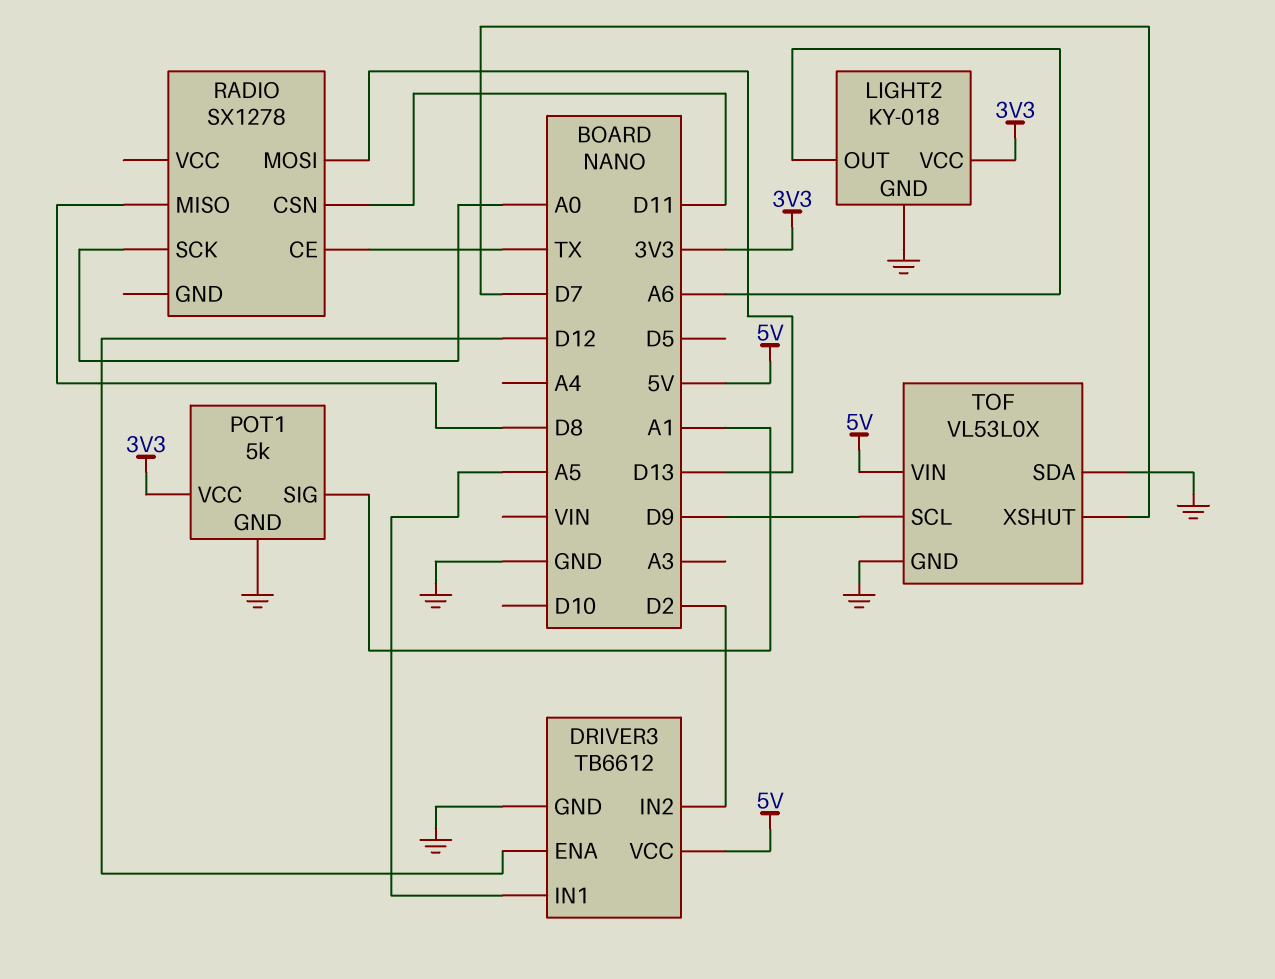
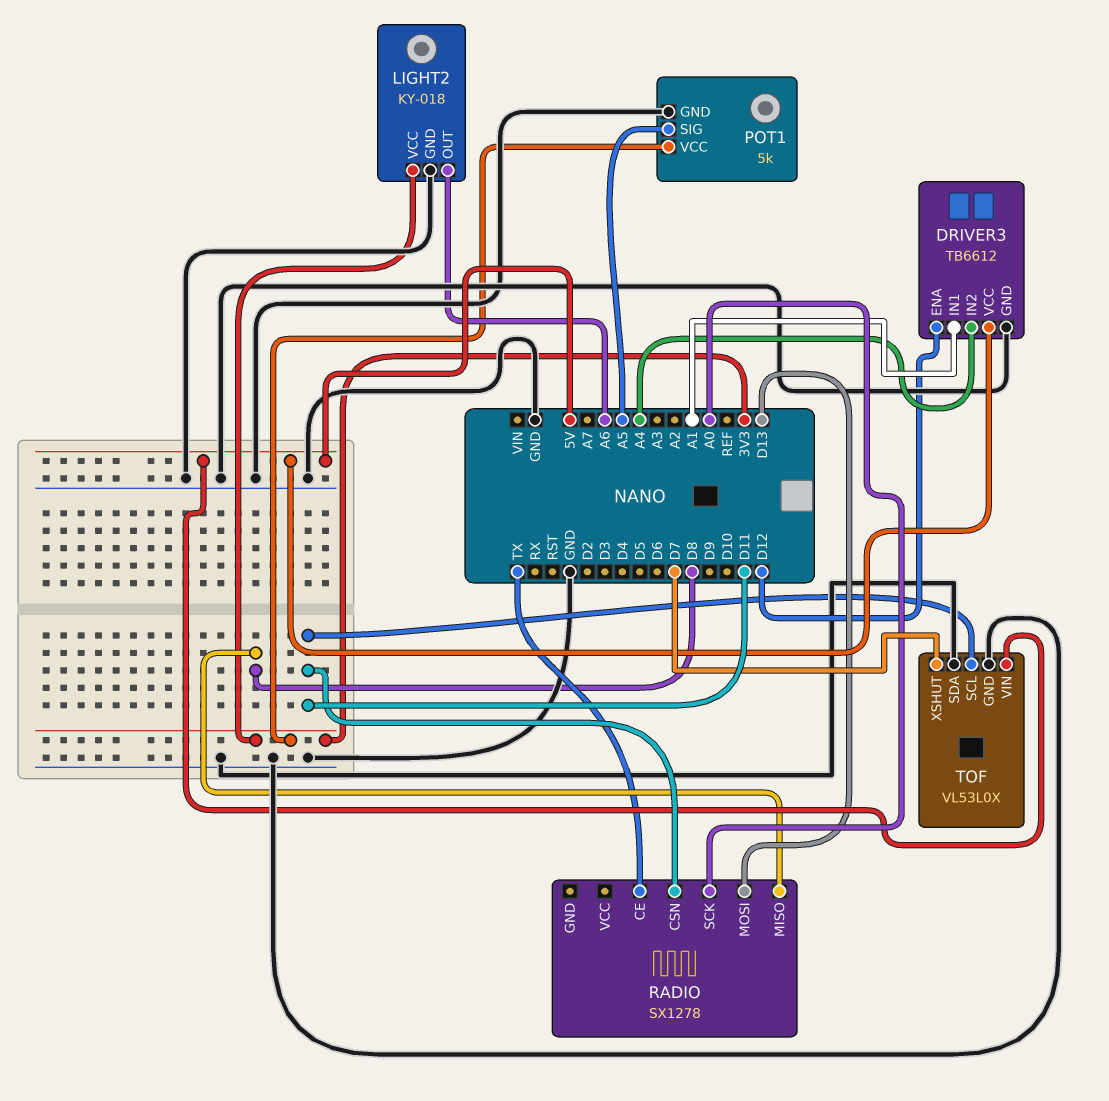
DRIVER3 pin IN1: A5 -> A1
DRIVER3 pin IN2: D2 -> A4
POT1 pin SIG: A1 -> A5
TOF pin SCL: D9 -> D11

